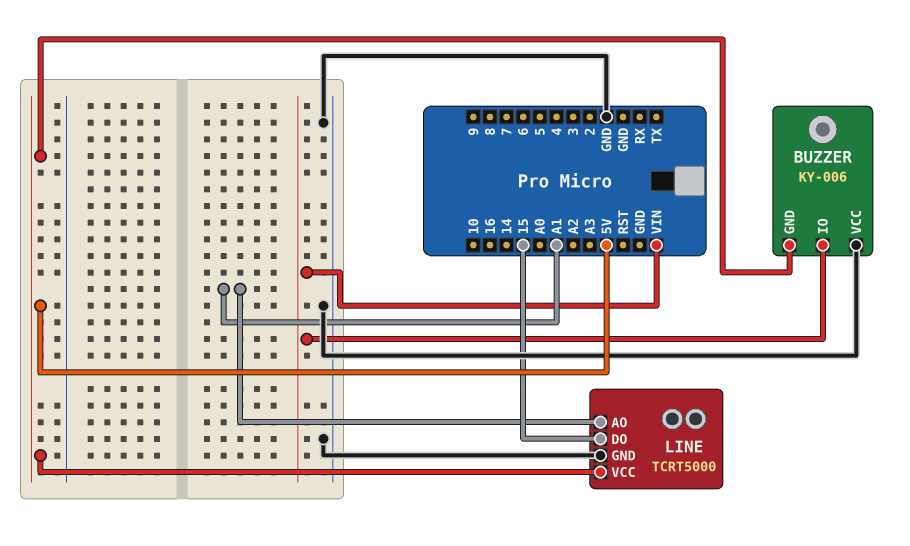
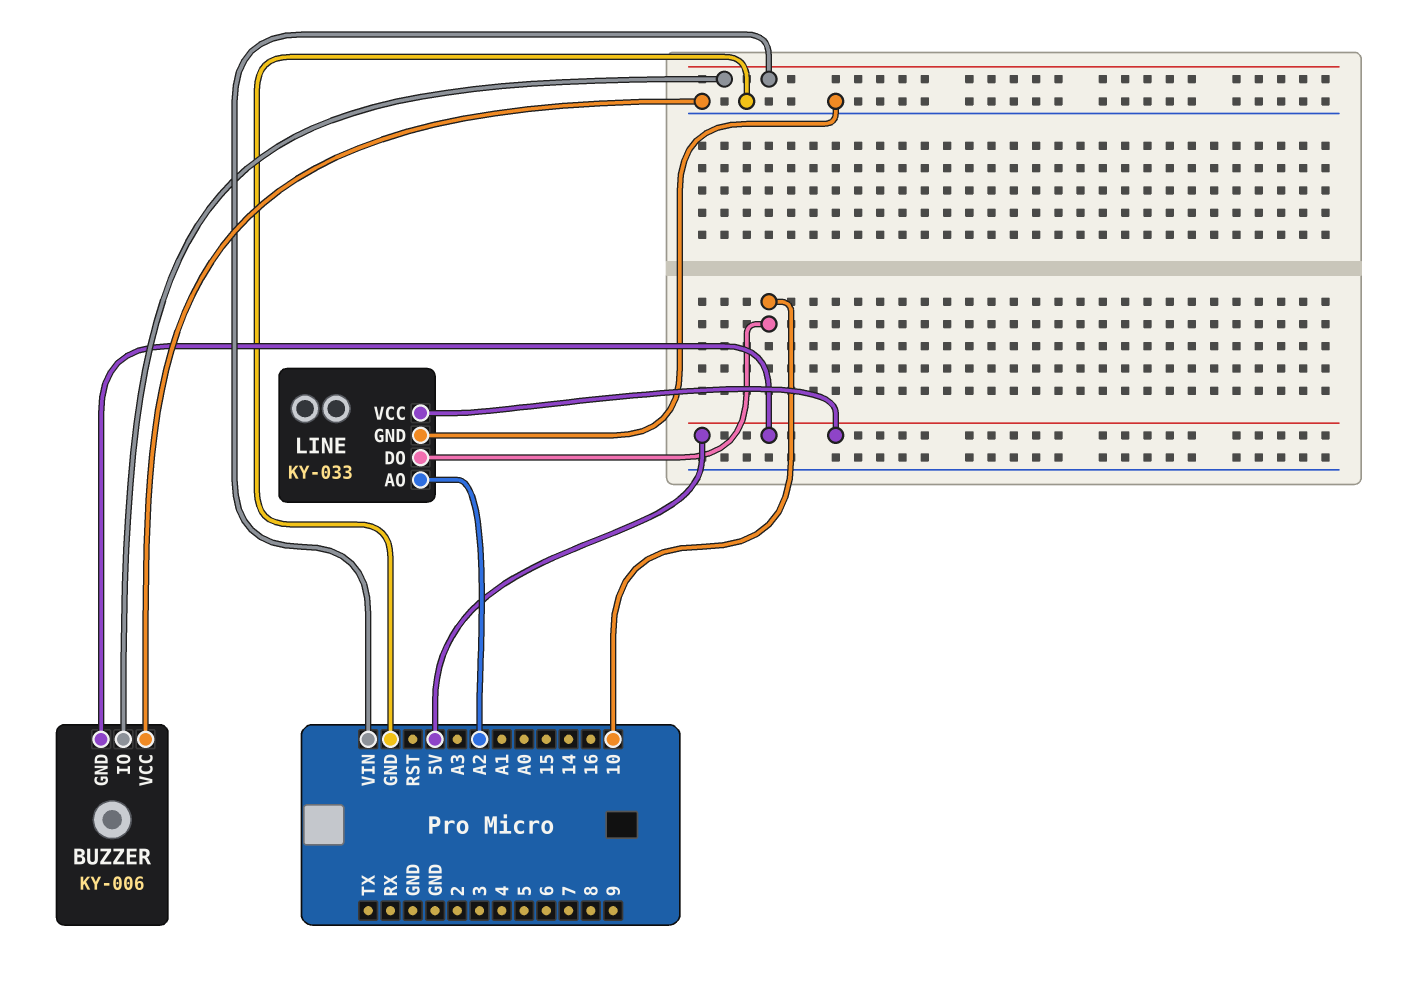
LINE: TCRT5000 -> KY-033
LINE pin AO: A1 -> A2
LINE pin DO: 15 -> 10

